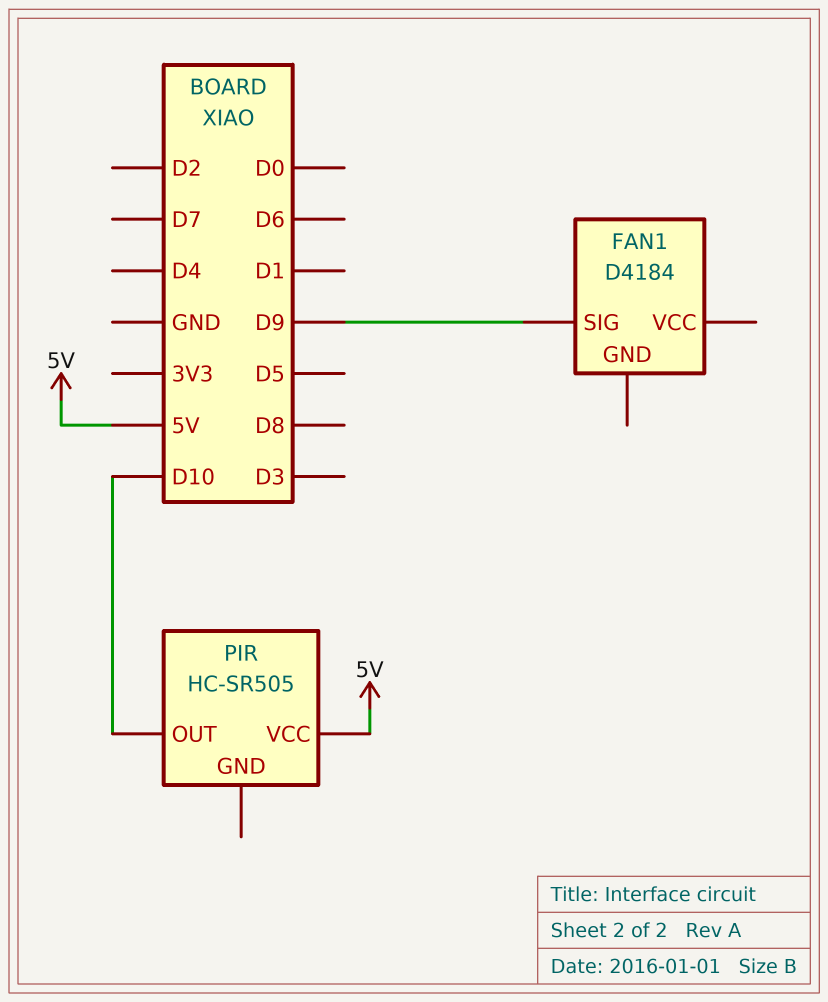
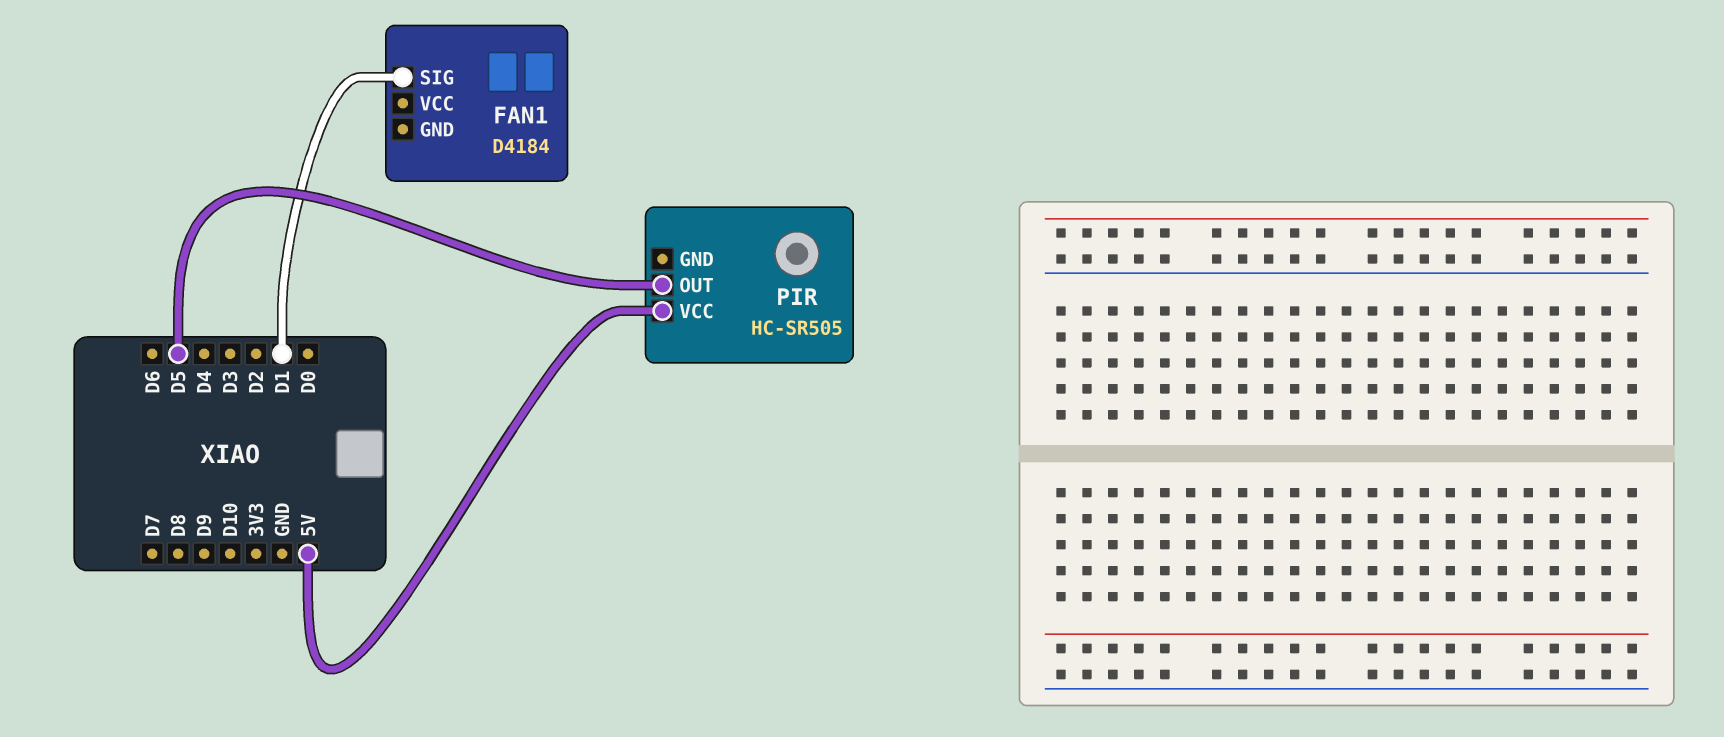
FAN1 pin SIG: D9 -> D1
PIR pin OUT: D10 -> D5

